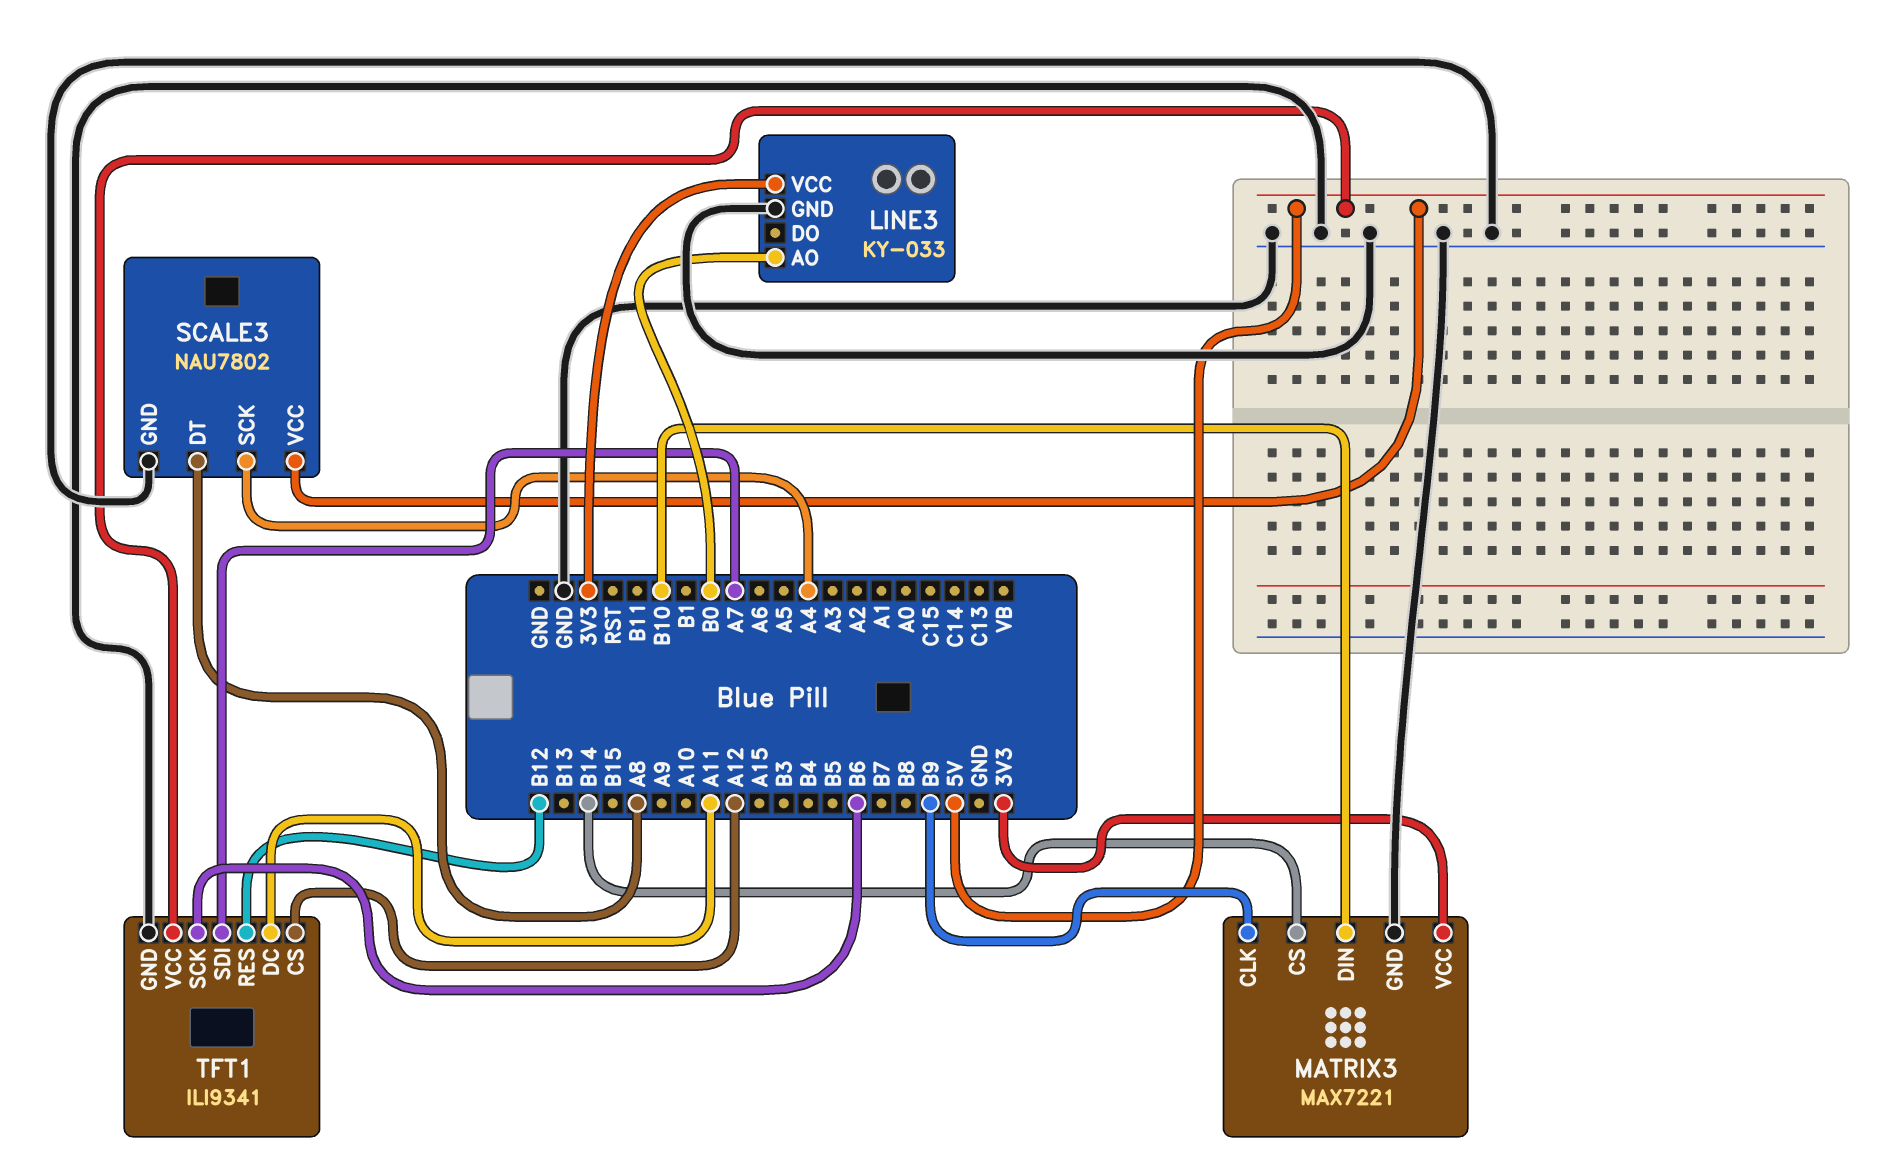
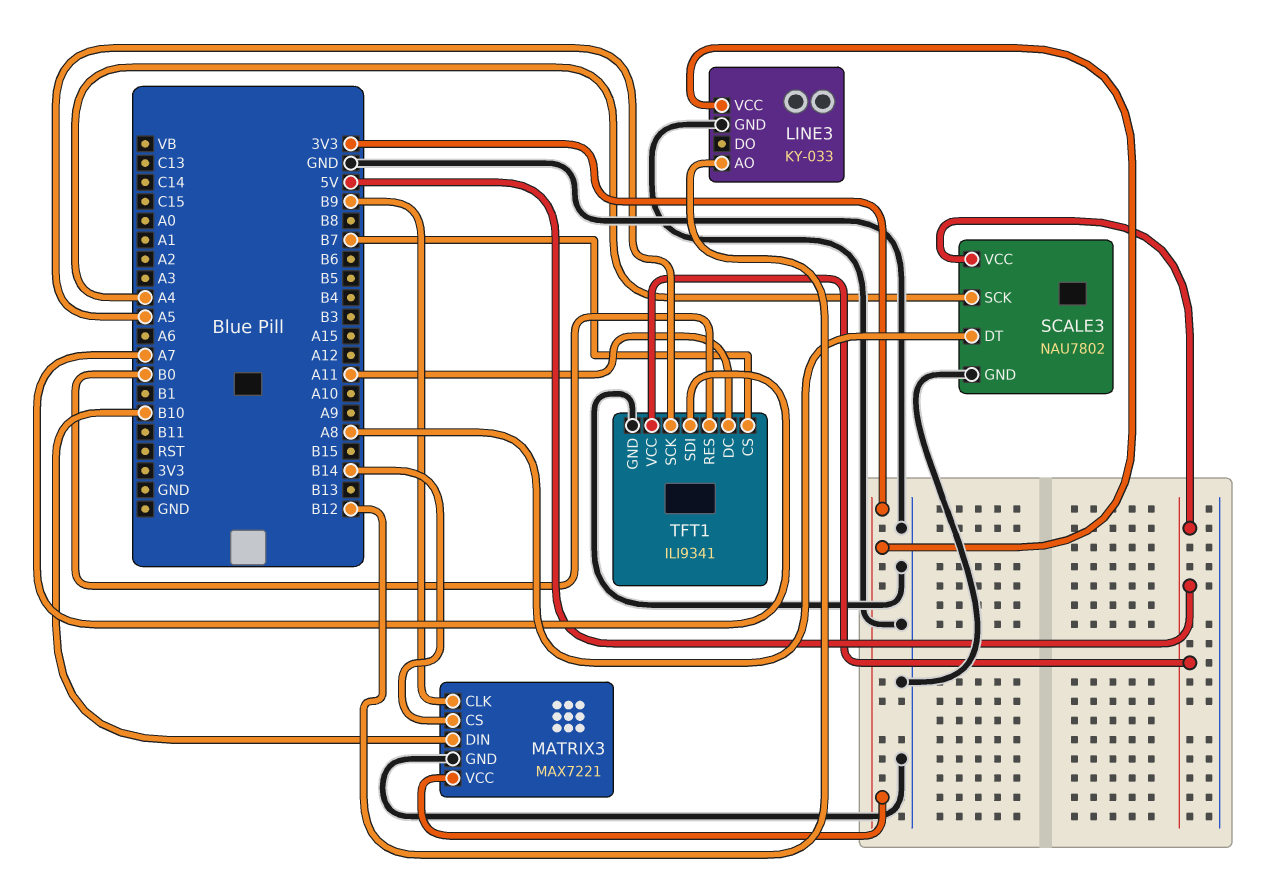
LINE3 pin AO: B0 -> B12
TFT1 pin CS: A12 -> B7
TFT1 pin RES: B12 -> B0
TFT1 pin SCK: B6 -> A5

